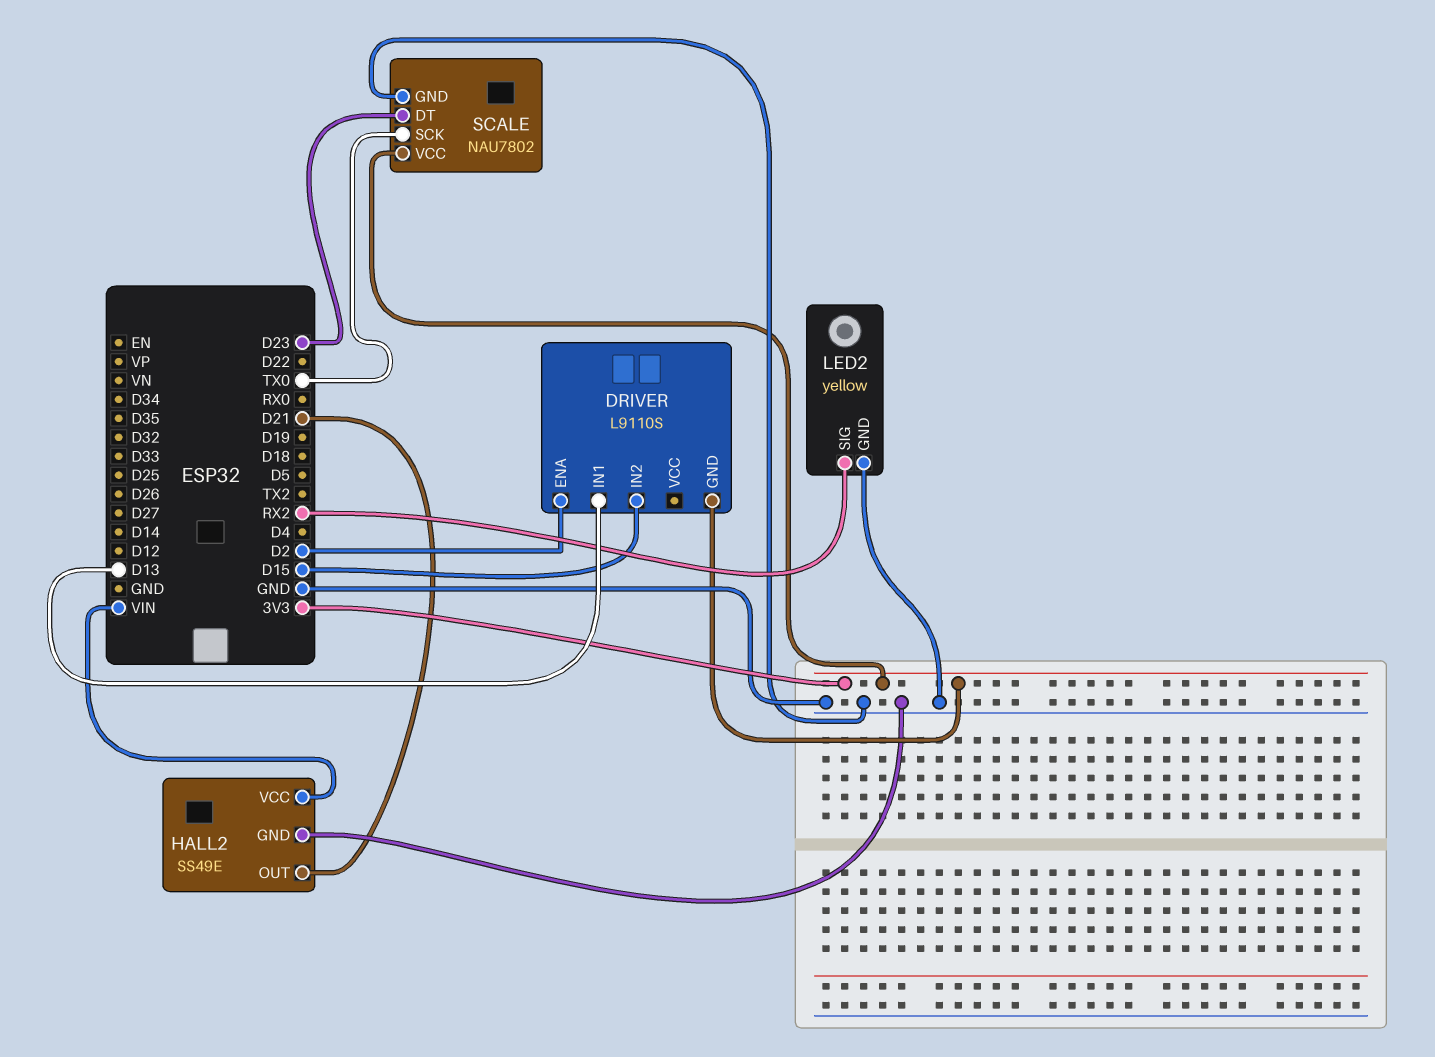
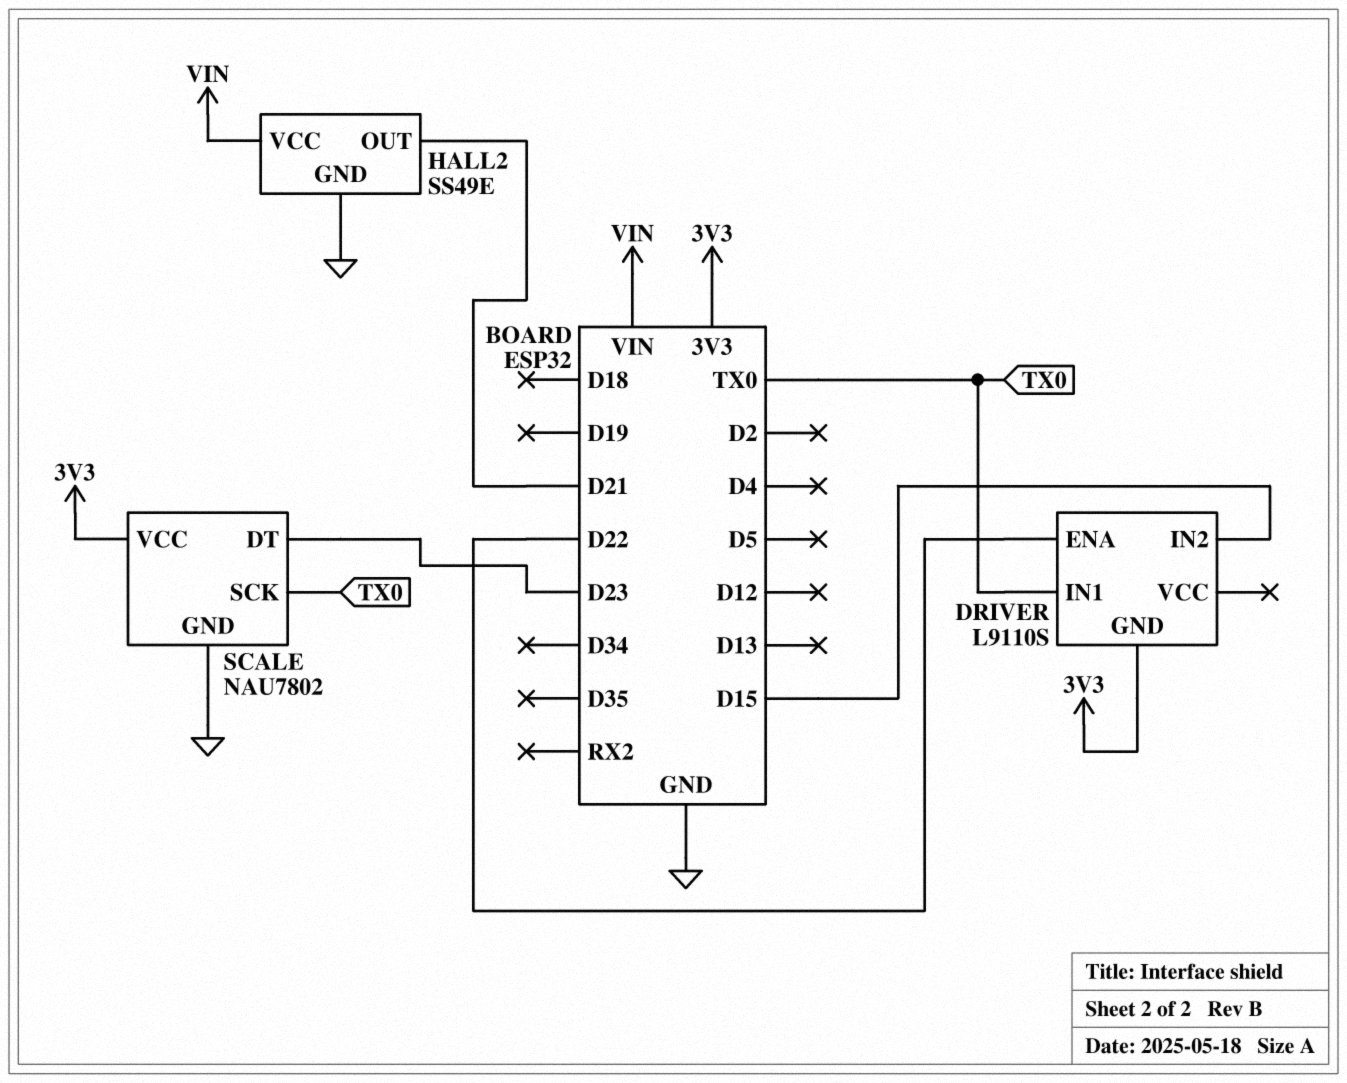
DRIVER pin ENA: D2 -> D22
DRIVER pin IN1: D13 -> TX0
LED2: yellow -> none
LED2 pin GND: GND -> none
LED2 pin SIG: RX2 -> none

